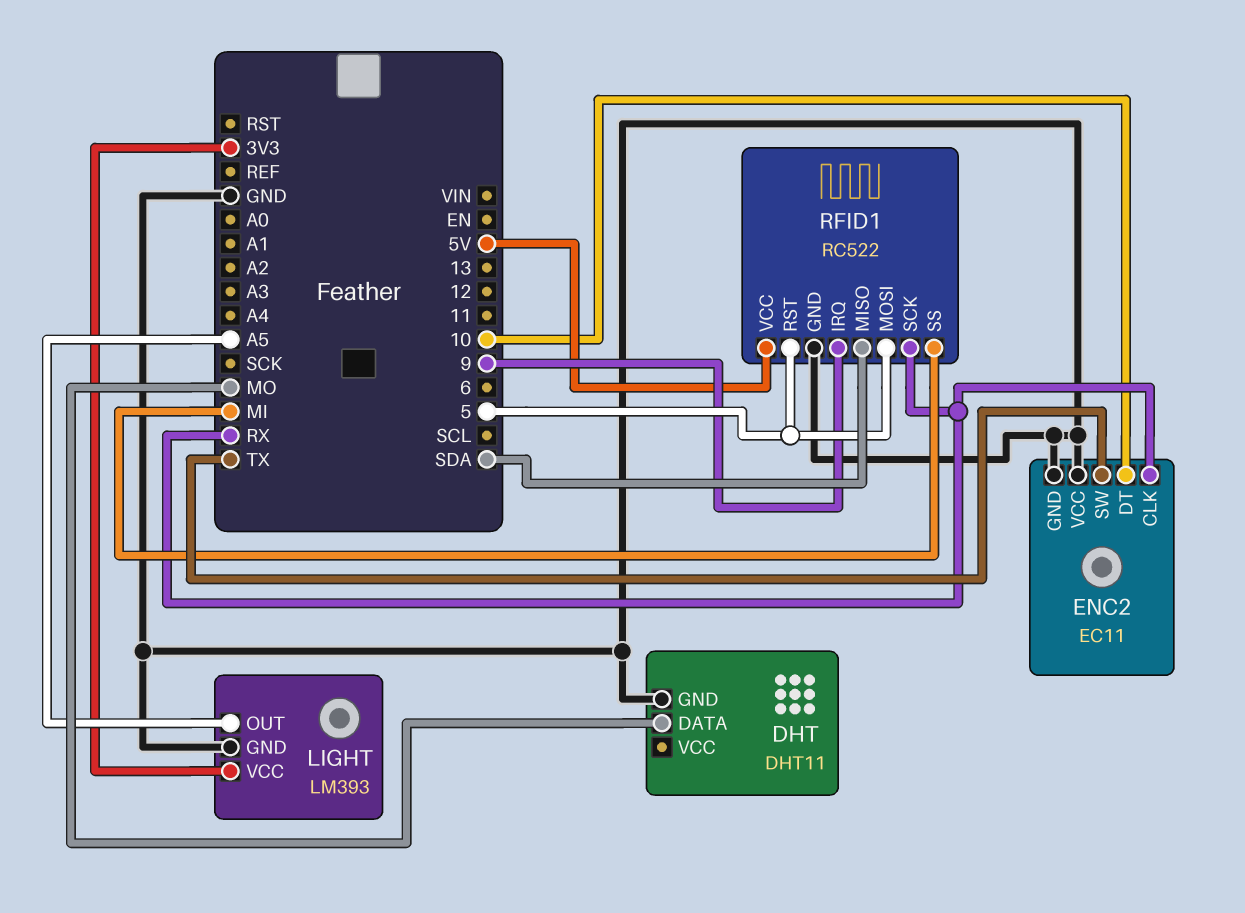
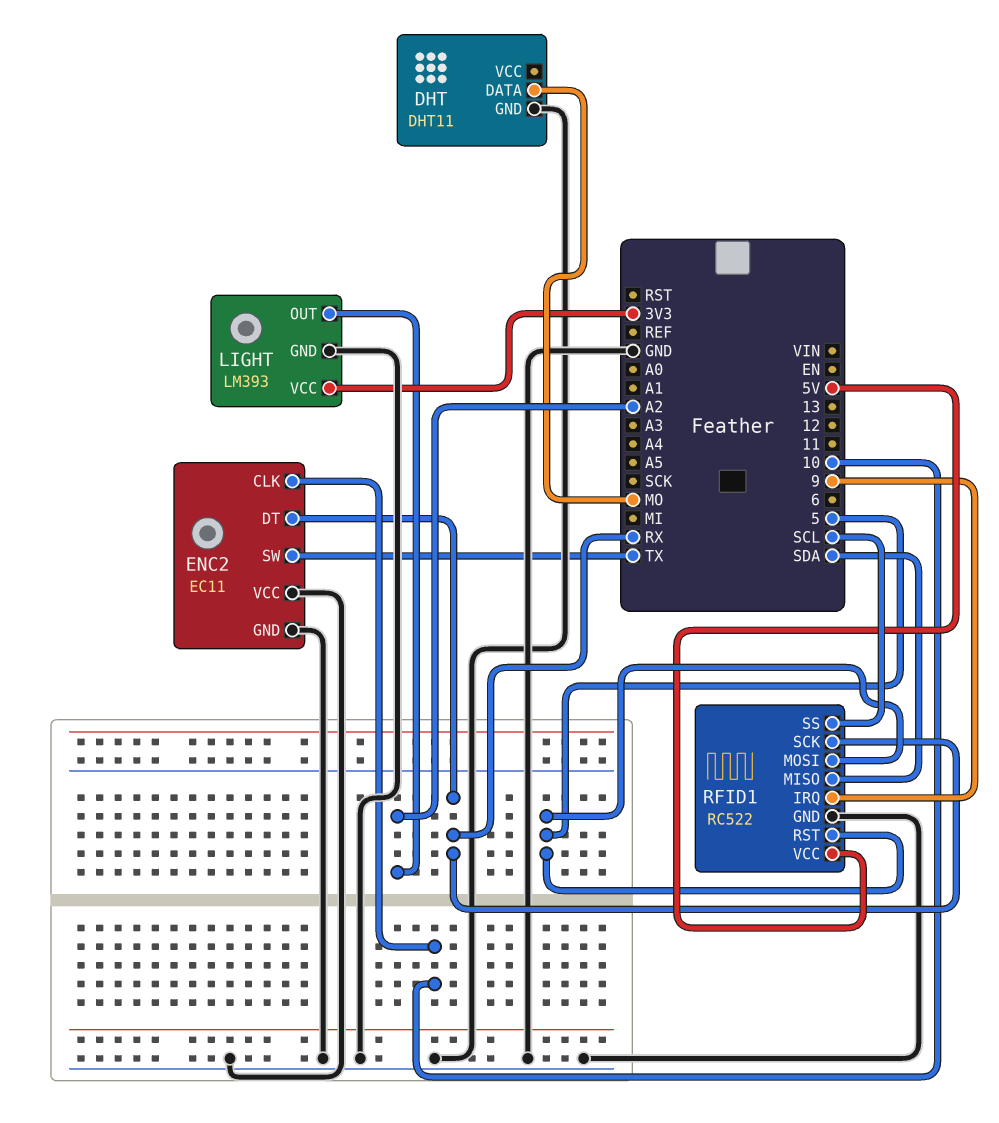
ENC2 pin CLK: RX -> 10
ENC2 pin DT: 10 -> RX
LIGHT pin OUT: A5 -> A2
RFID1 pin SS: MI -> SCL

